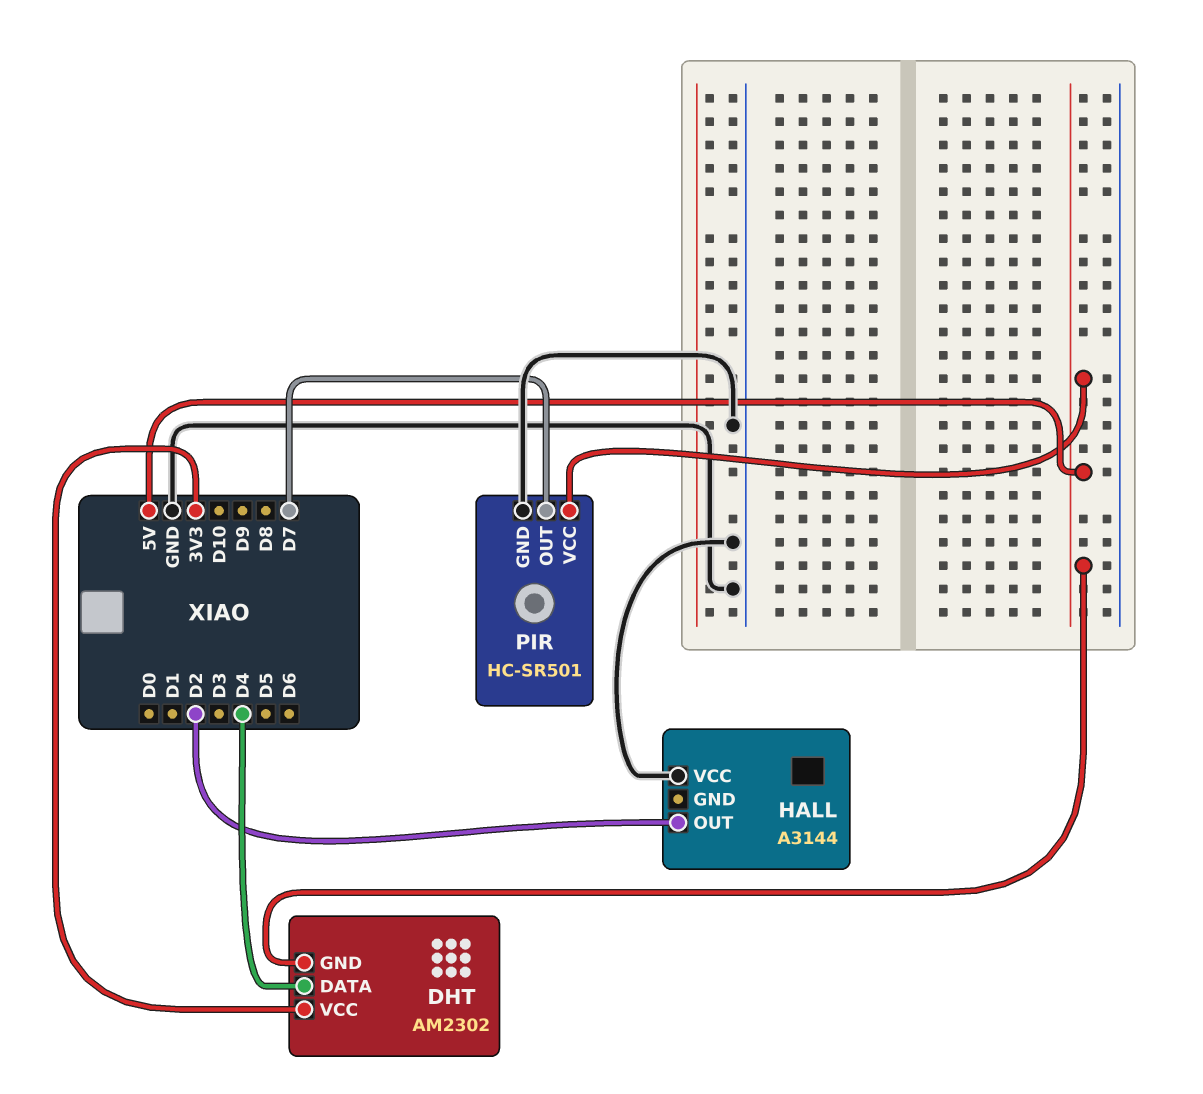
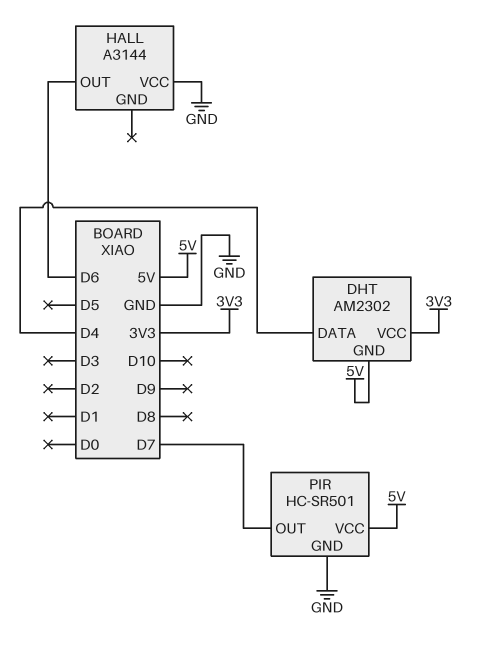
HALL pin OUT: D2 -> D6

